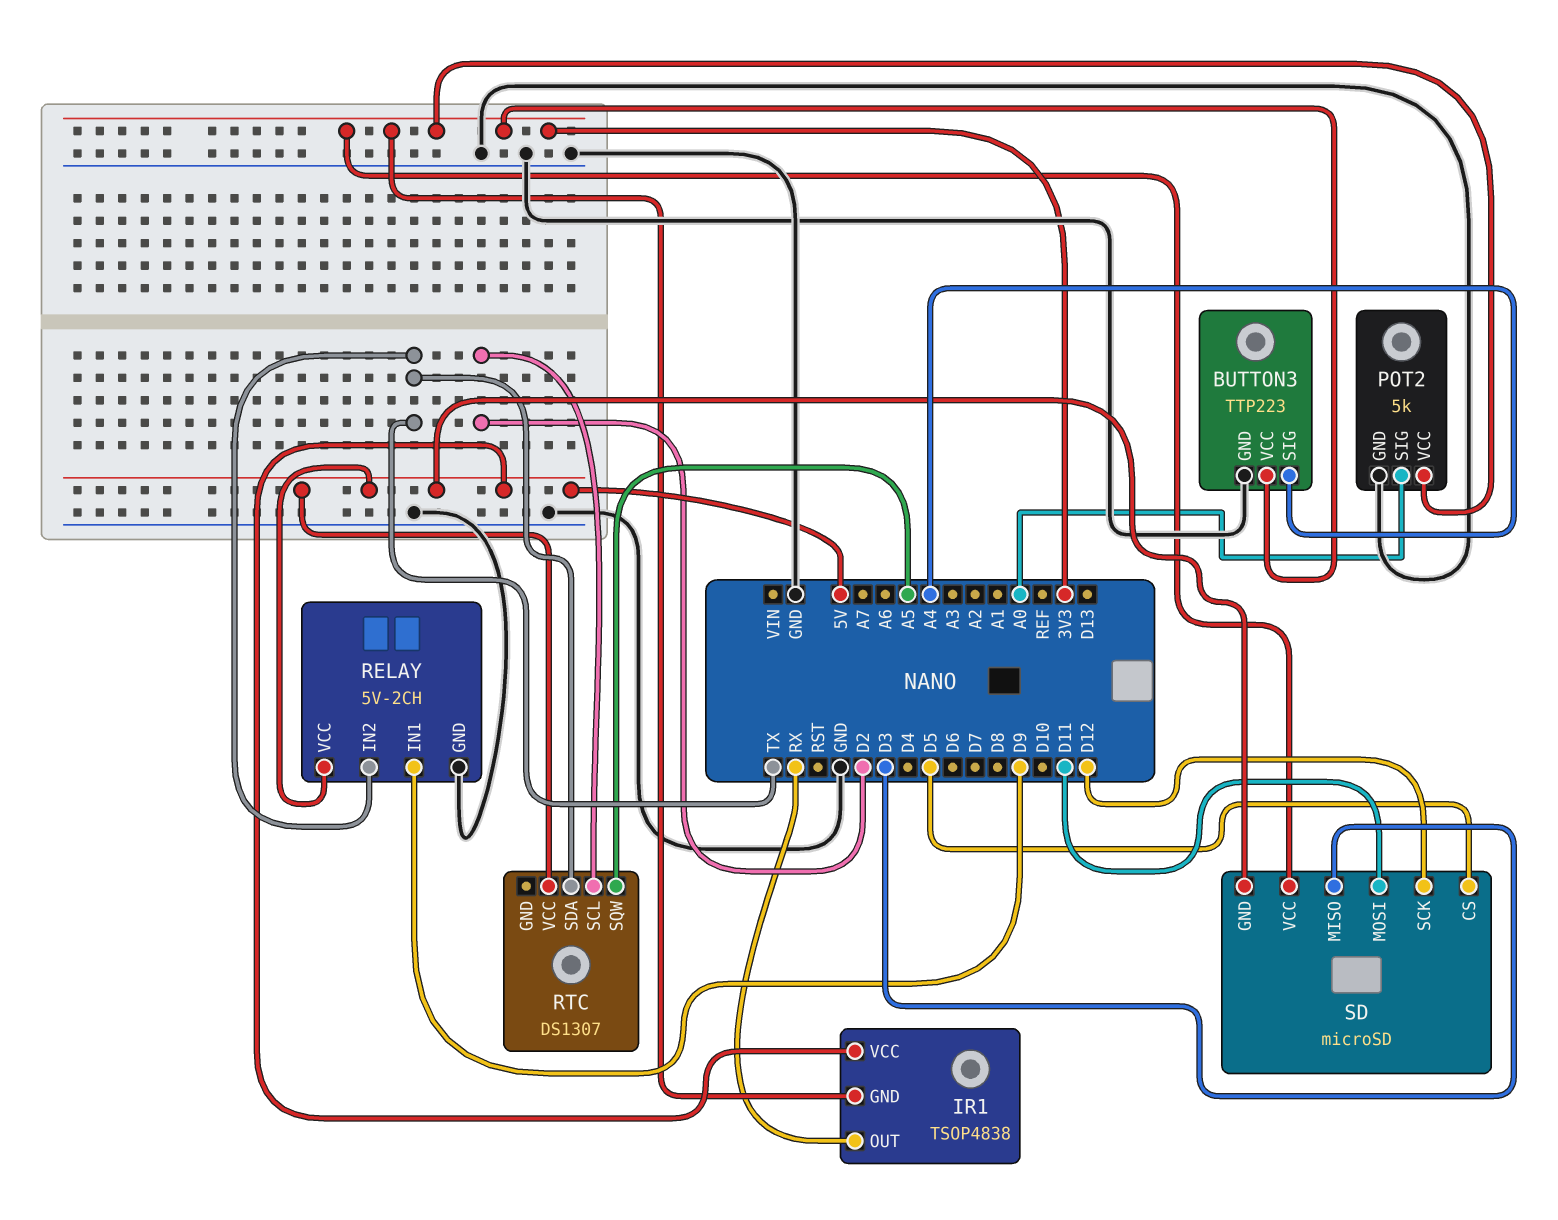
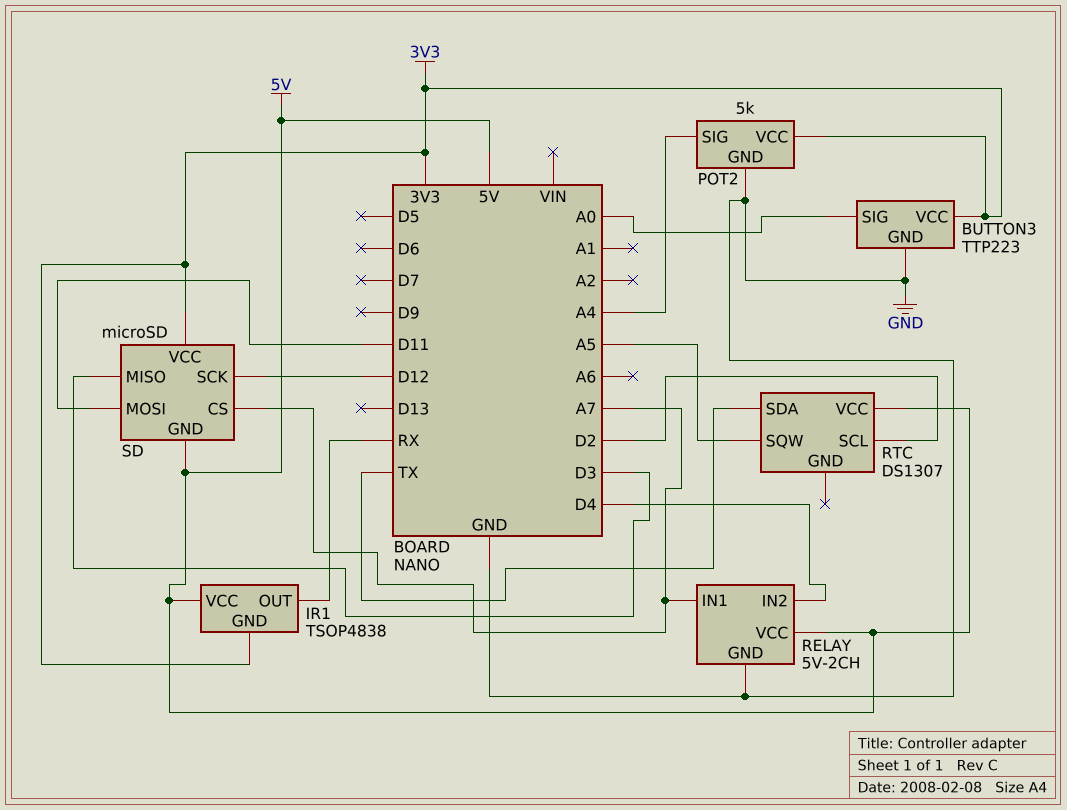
BUTTON3 pin SIG: A4 -> A0
POT2 pin SIG: A0 -> A4
RELAY pin IN1: D9 -> A7
RELAY pin IN2: TX -> D4
SD pin CS: D5 -> A7

